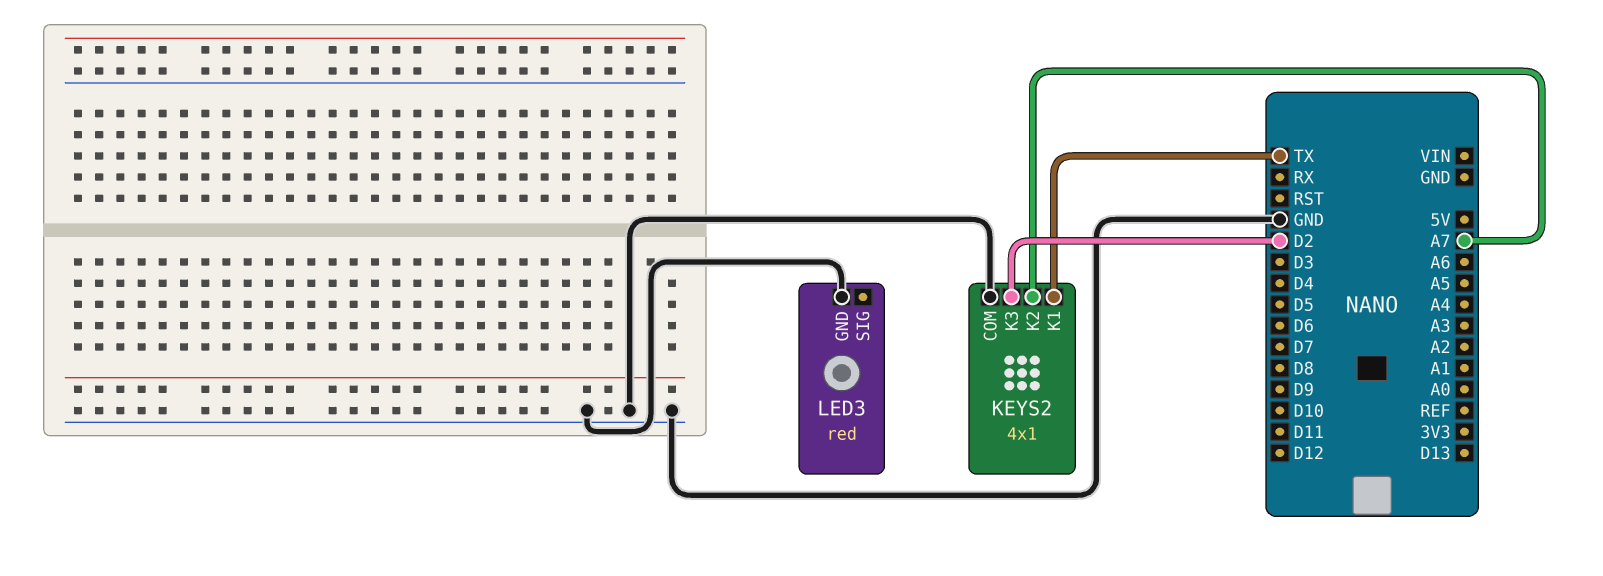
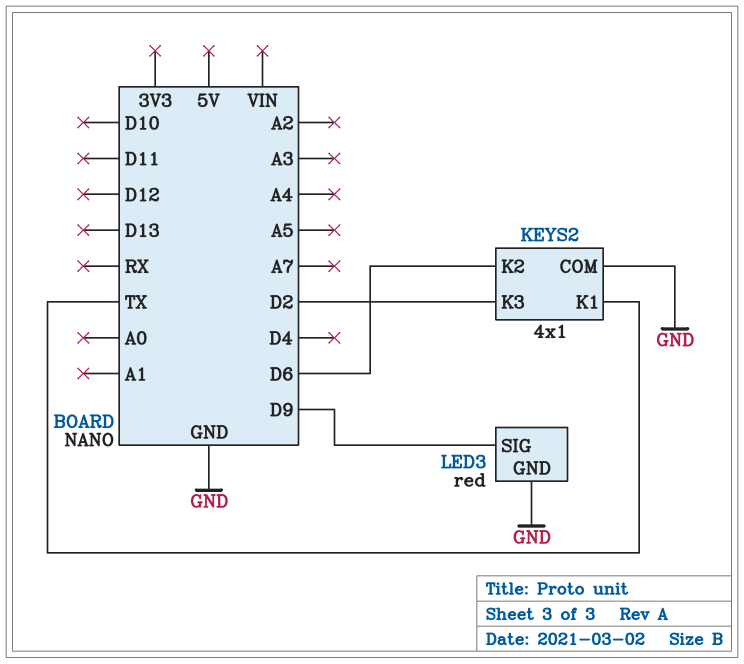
KEYS2 pin K2: A7 -> D6
LED3 pin SIG: none -> D9

